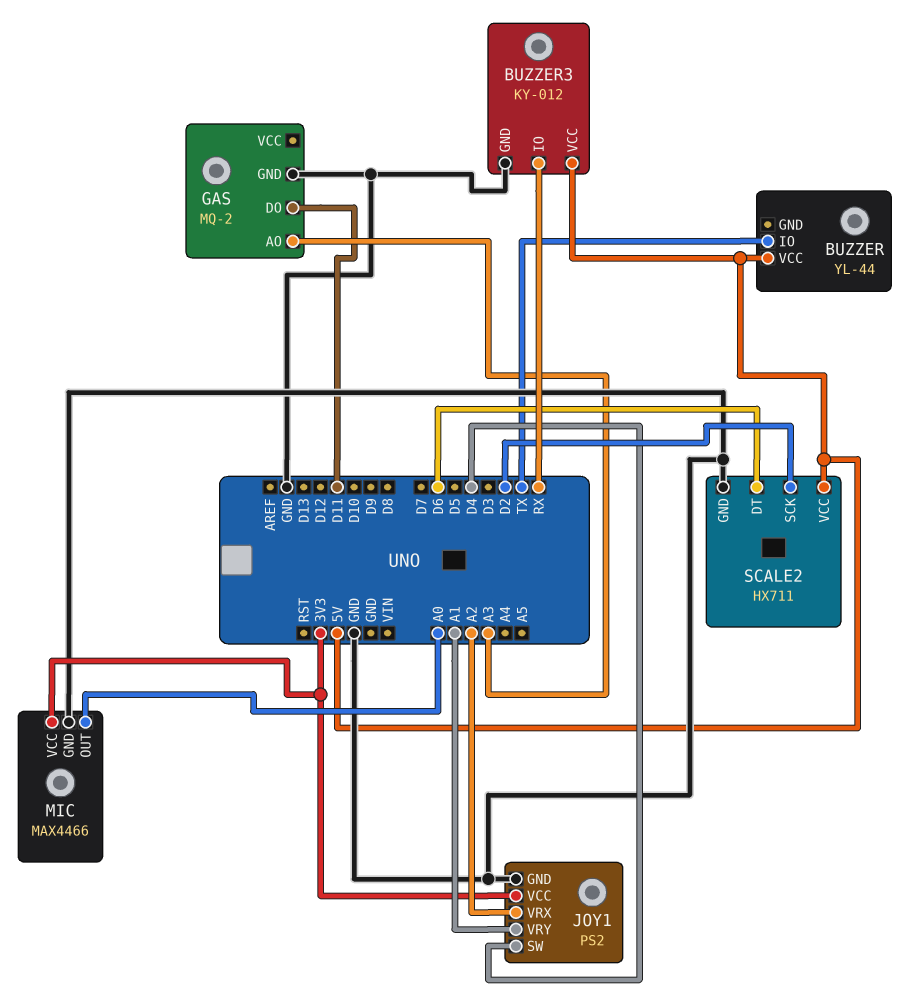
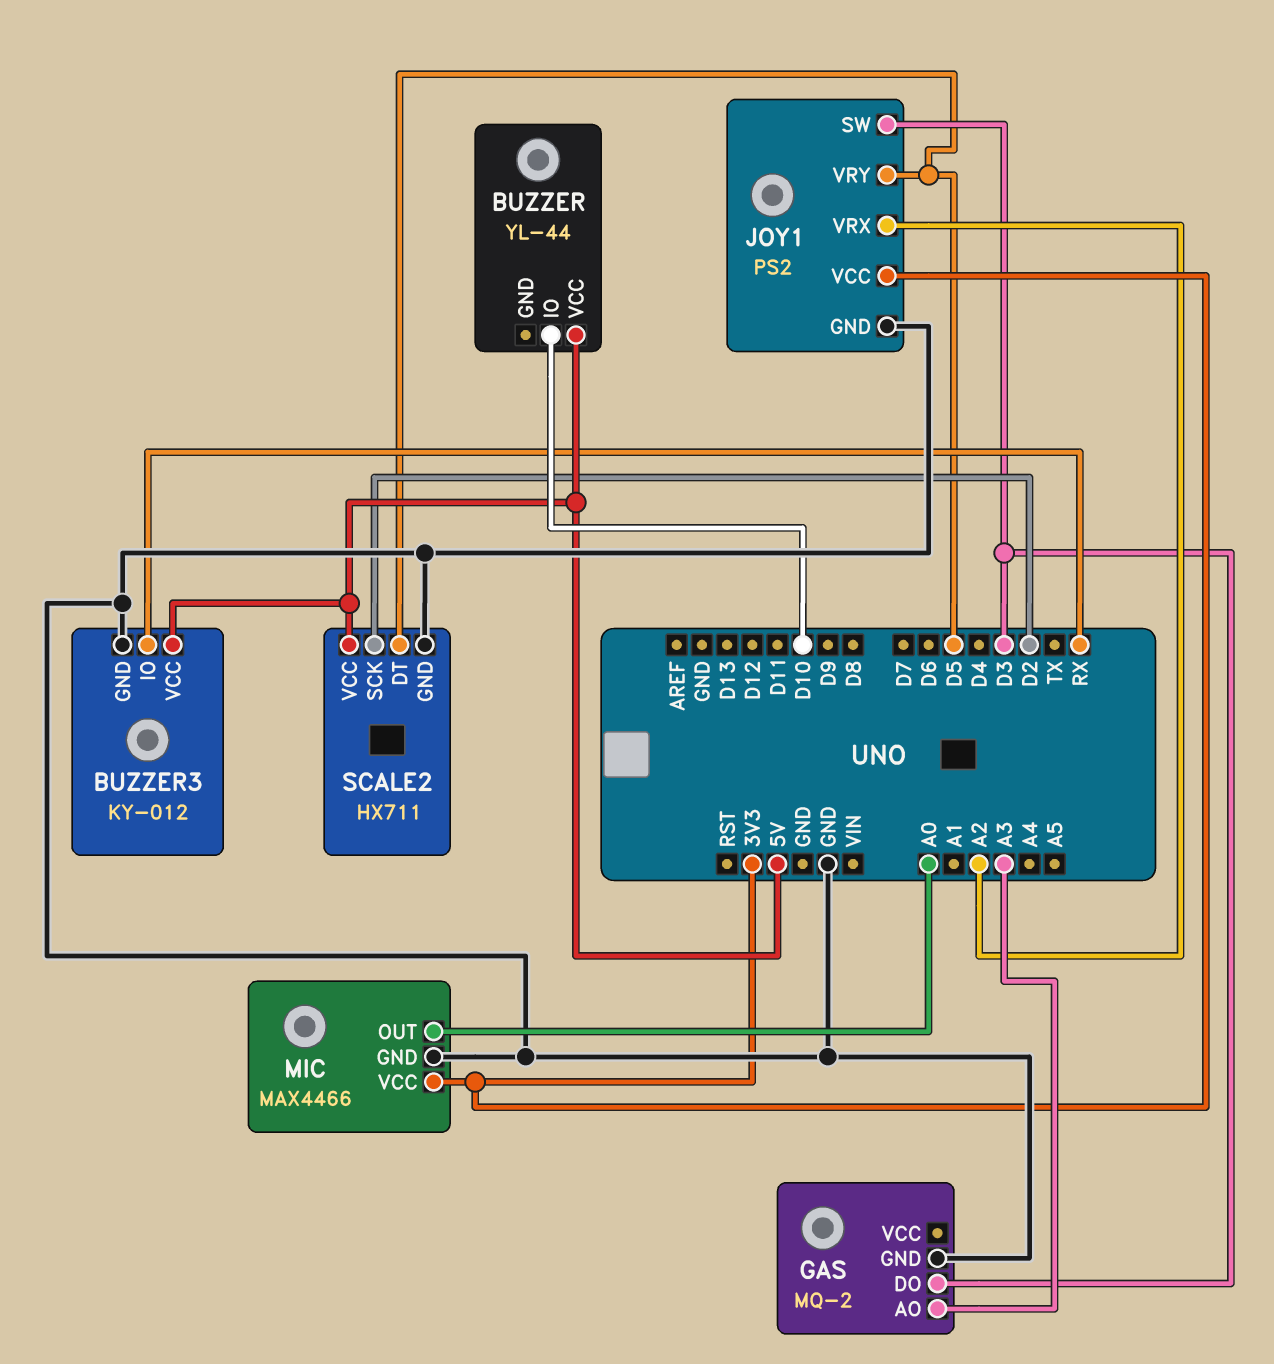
BUZZER pin IO: TX -> D10
GAS pin DO: D11 -> D3
JOY1 pin SW: D4 -> D3
JOY1 pin VRY: A1 -> D5
SCALE2 pin DT: D6 -> D5

